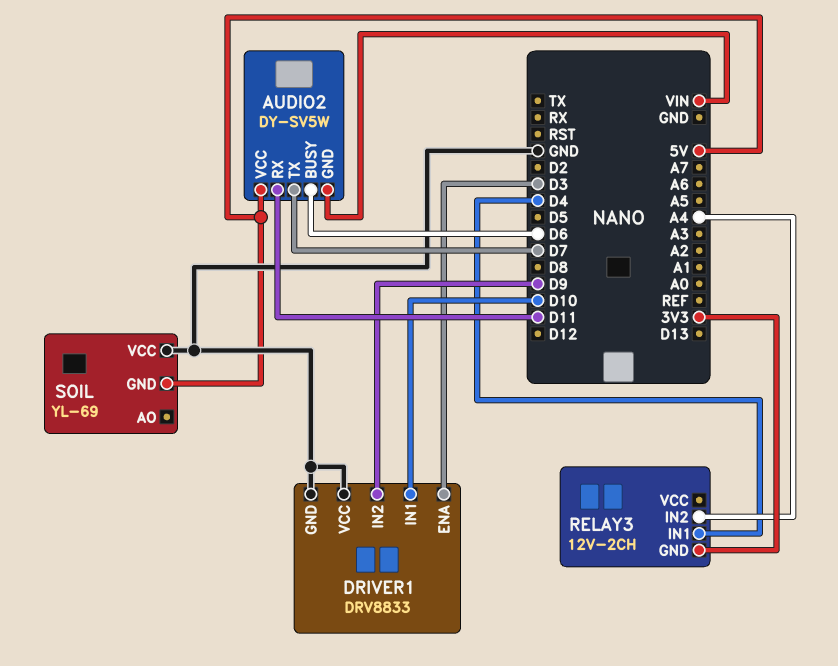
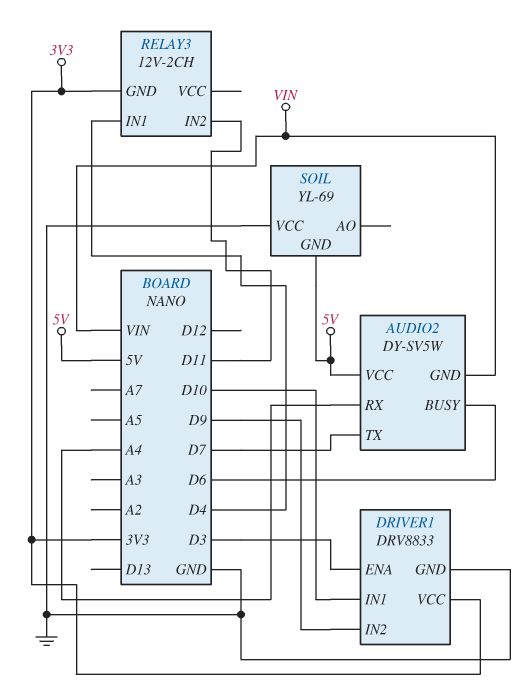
AUDIO2 pin RX: D11 -> A4
DRIVER1 pin VCC: GND -> 3V3
RELAY3 pin IN2: A4 -> D11

